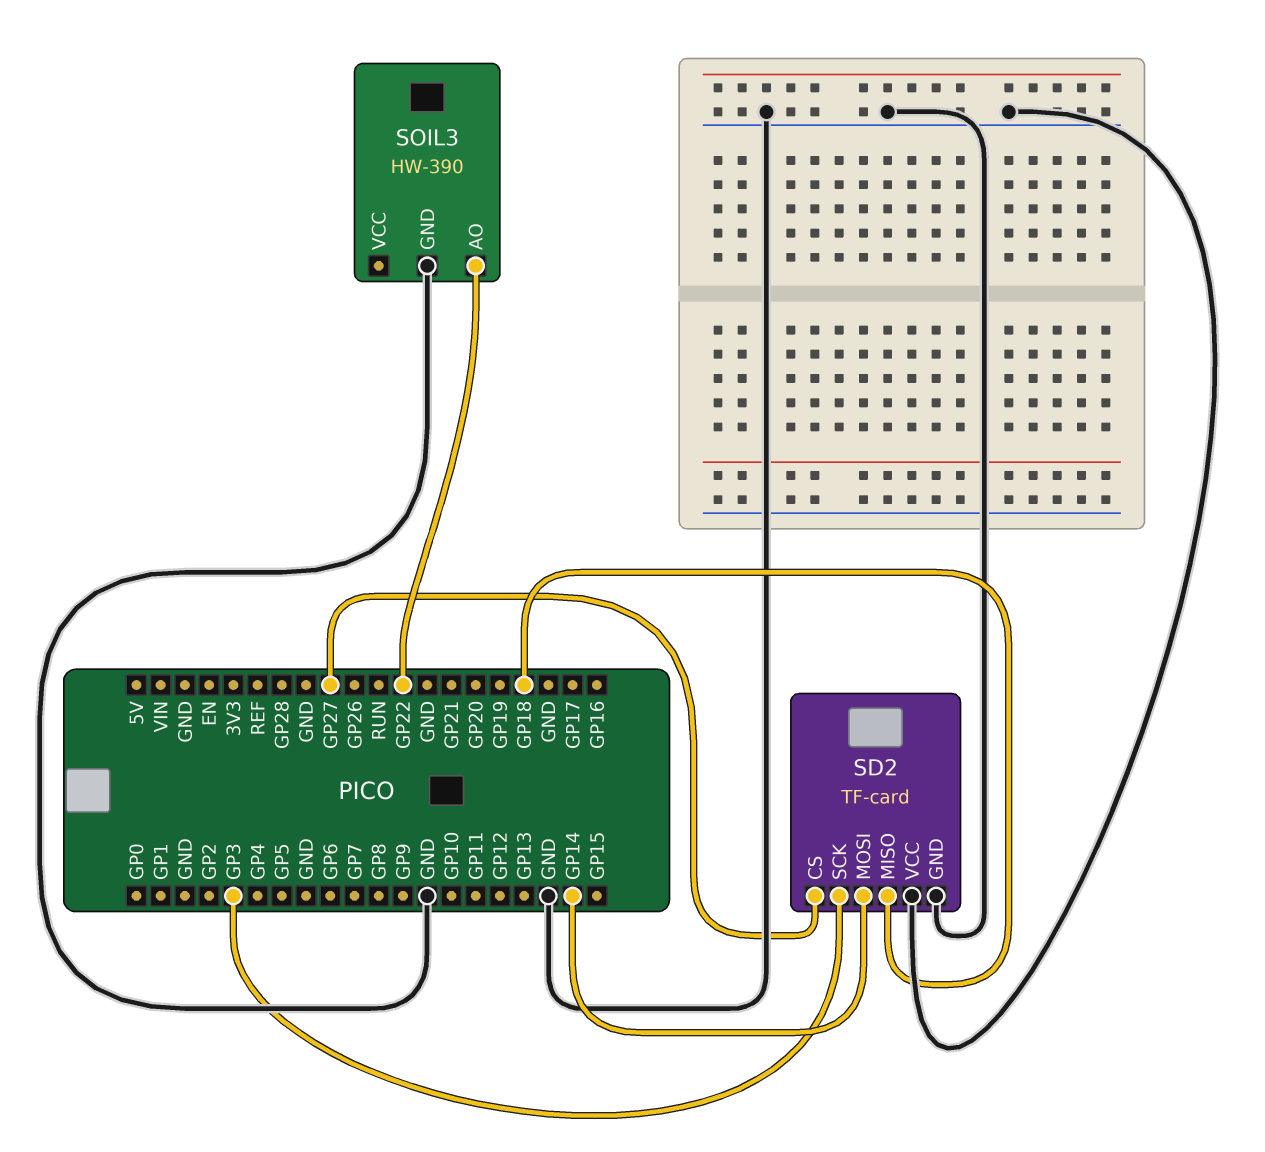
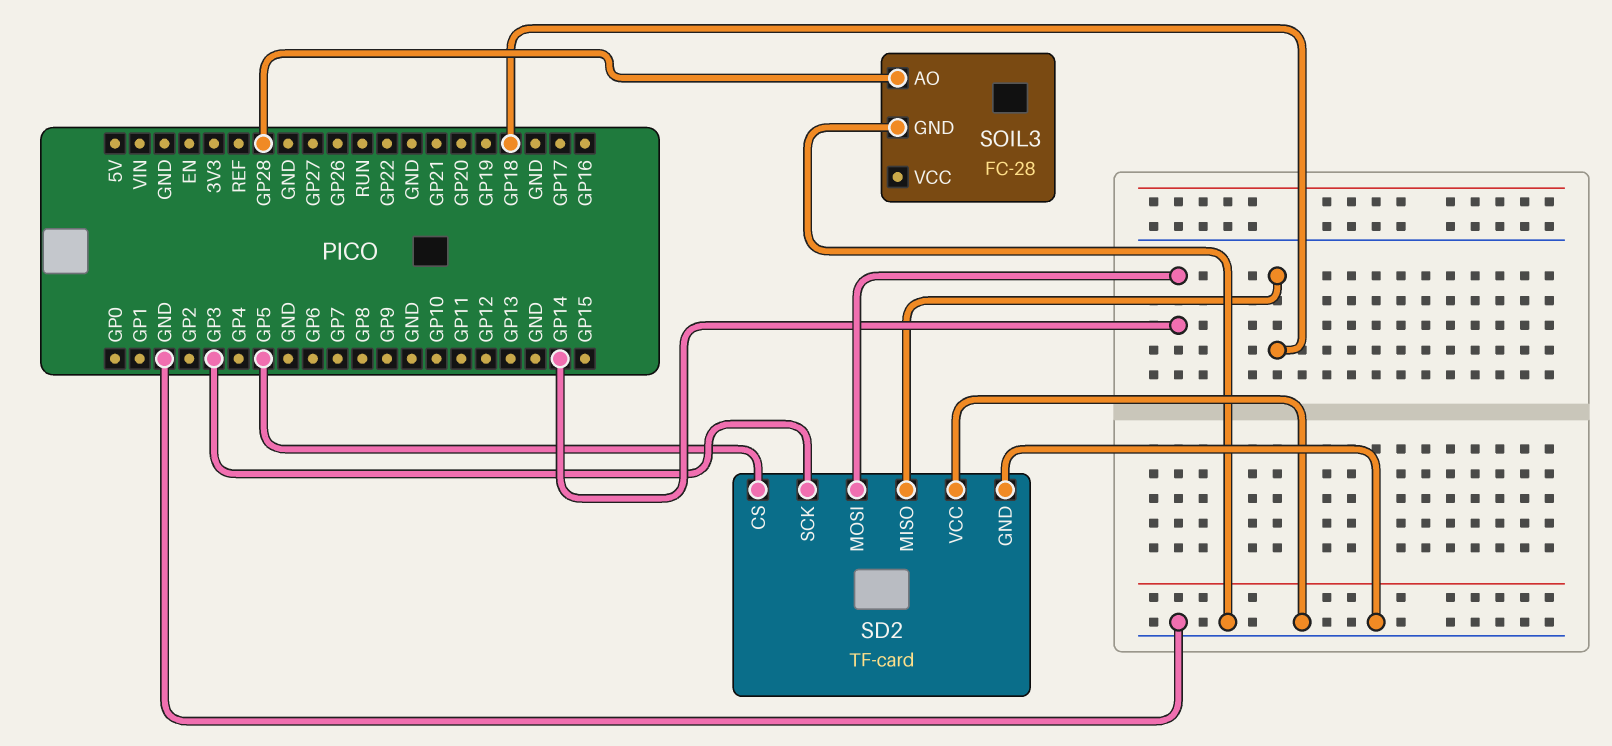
SD2 pin CS: GP27 -> GP5
SOIL3: HW-390 -> FC-28
SOIL3 pin AO: GP22 -> GP28

